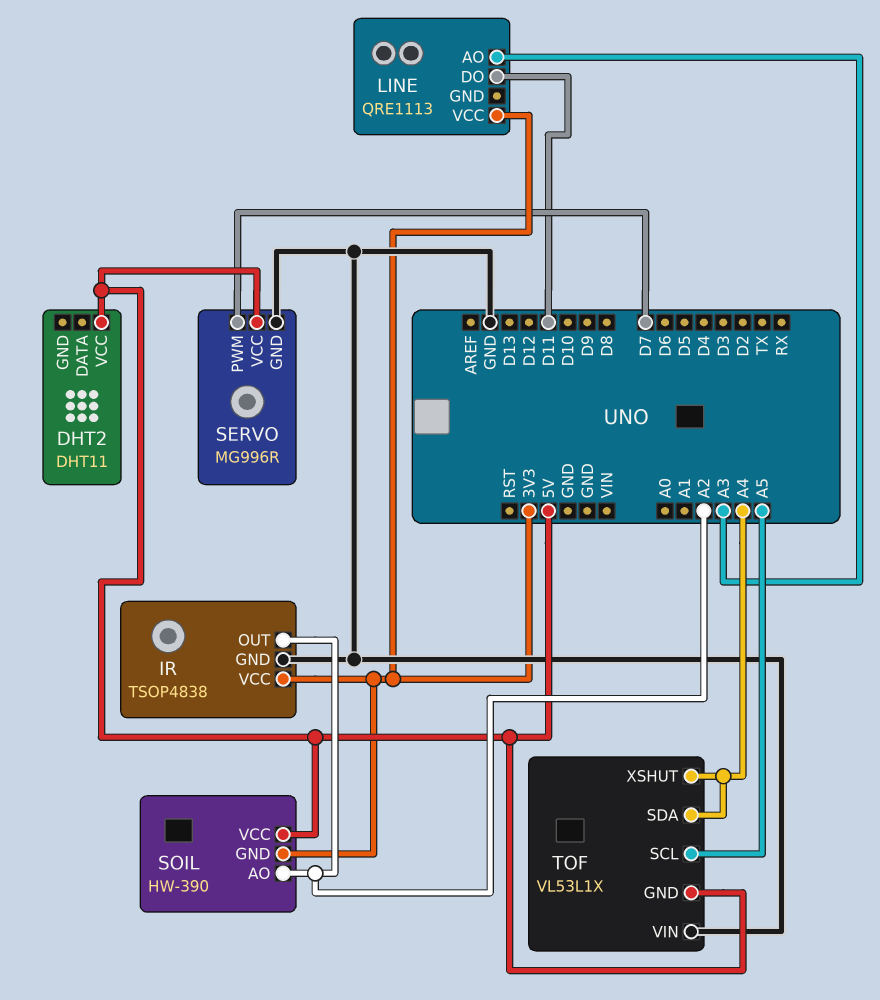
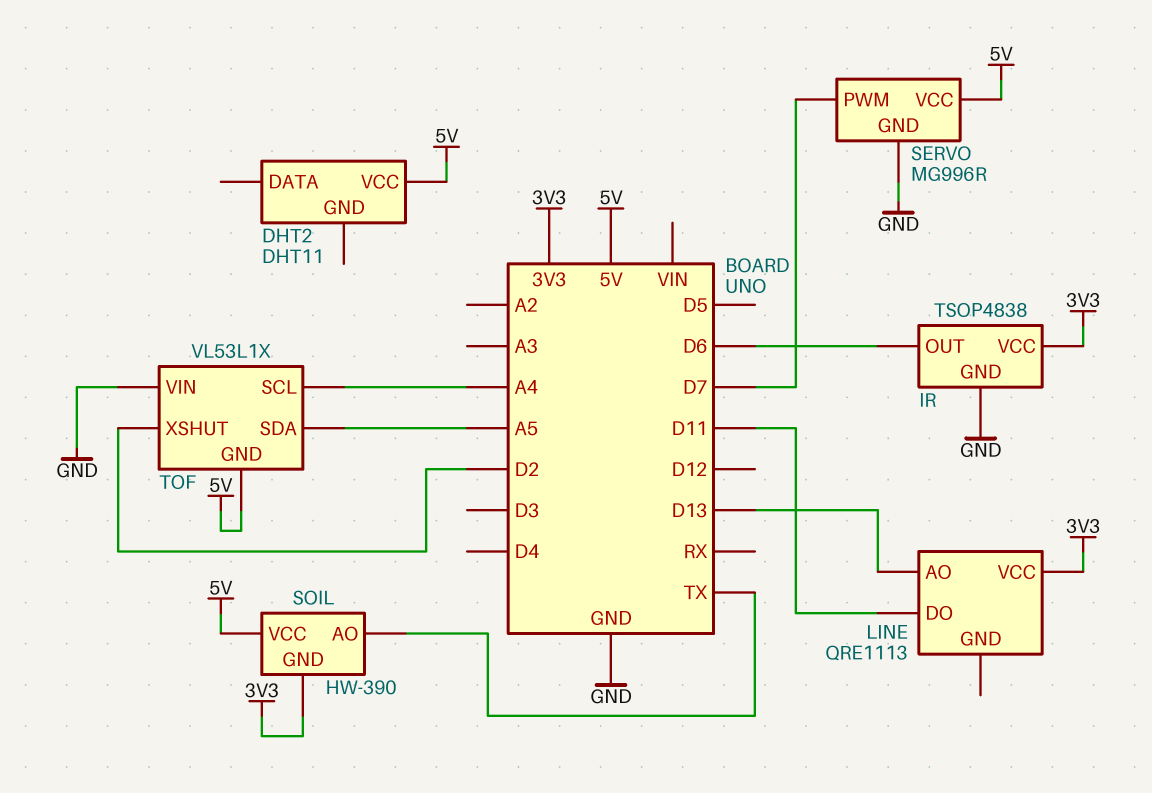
IR pin OUT: A2 -> D6
LINE pin AO: A3 -> D13
SOIL pin AO: A2 -> TX
TOF pin SCL: A5 -> A4
TOF pin SDA: A4 -> A5
TOF pin XSHUT: A4 -> D2

